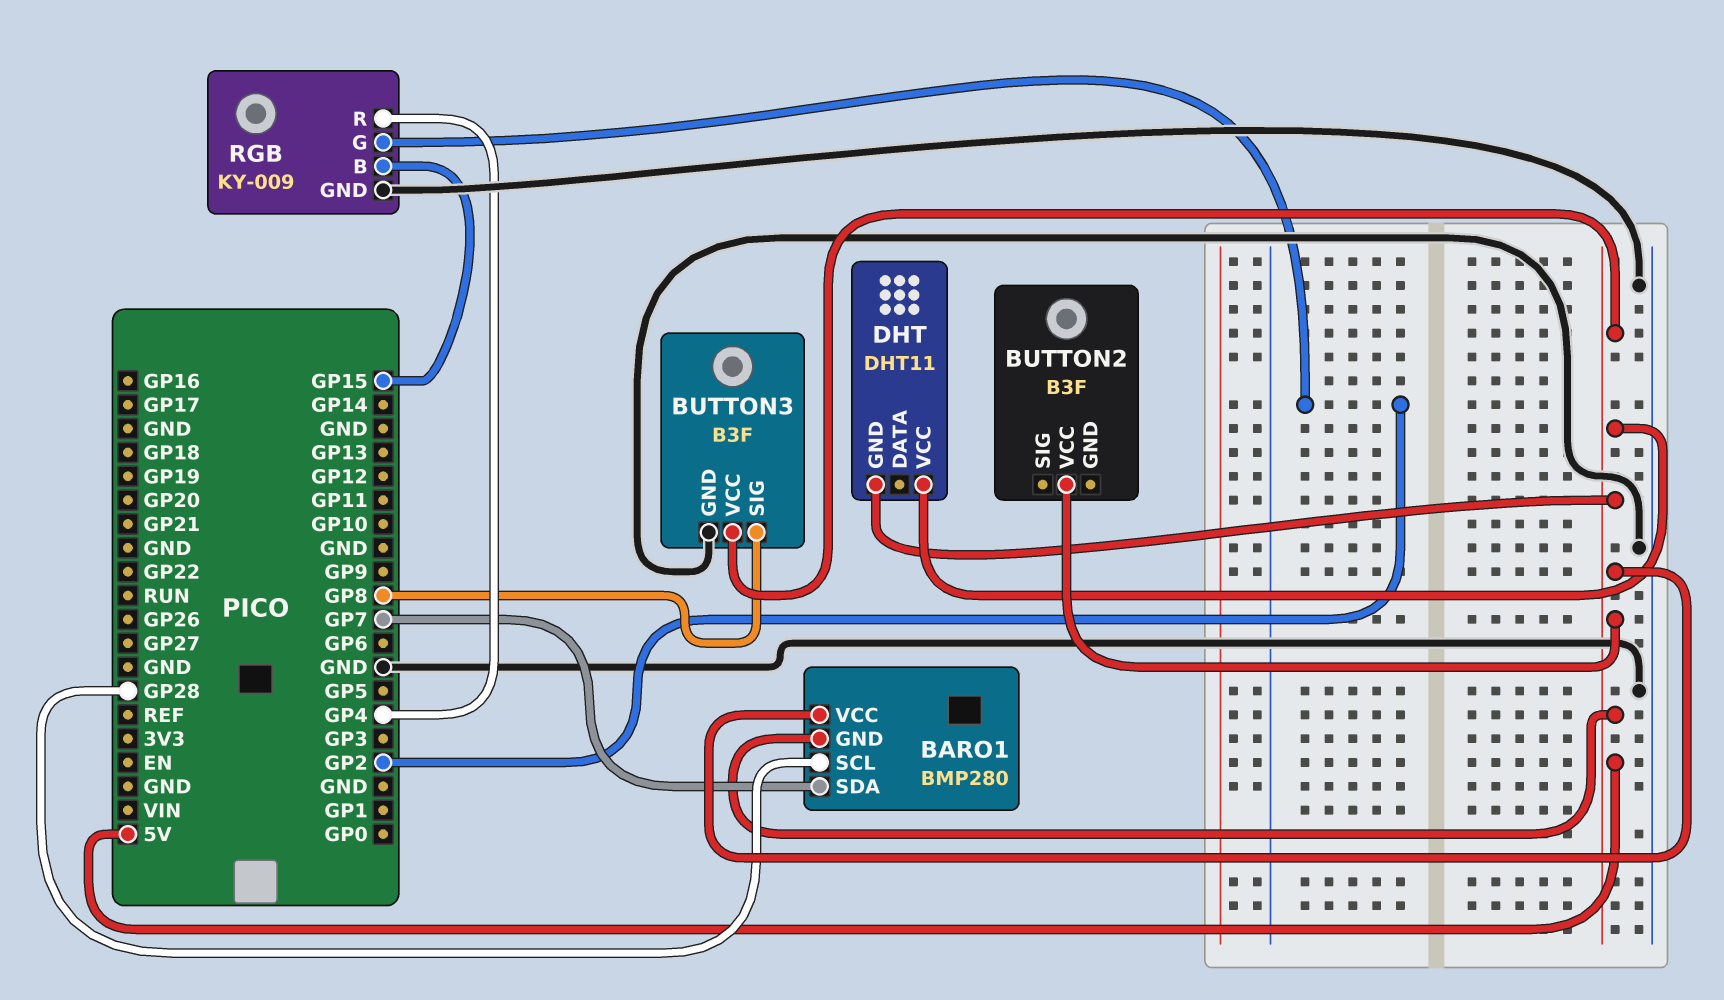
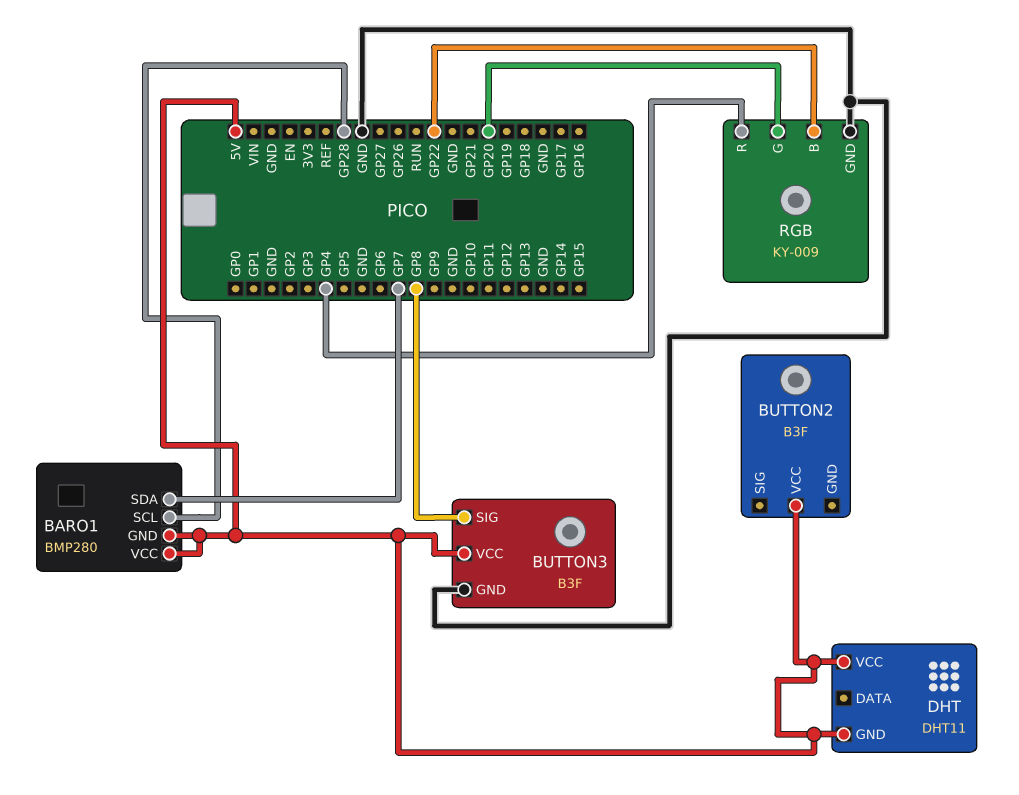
RGB pin B: GP15 -> GP22
RGB pin G: GP2 -> GP20

